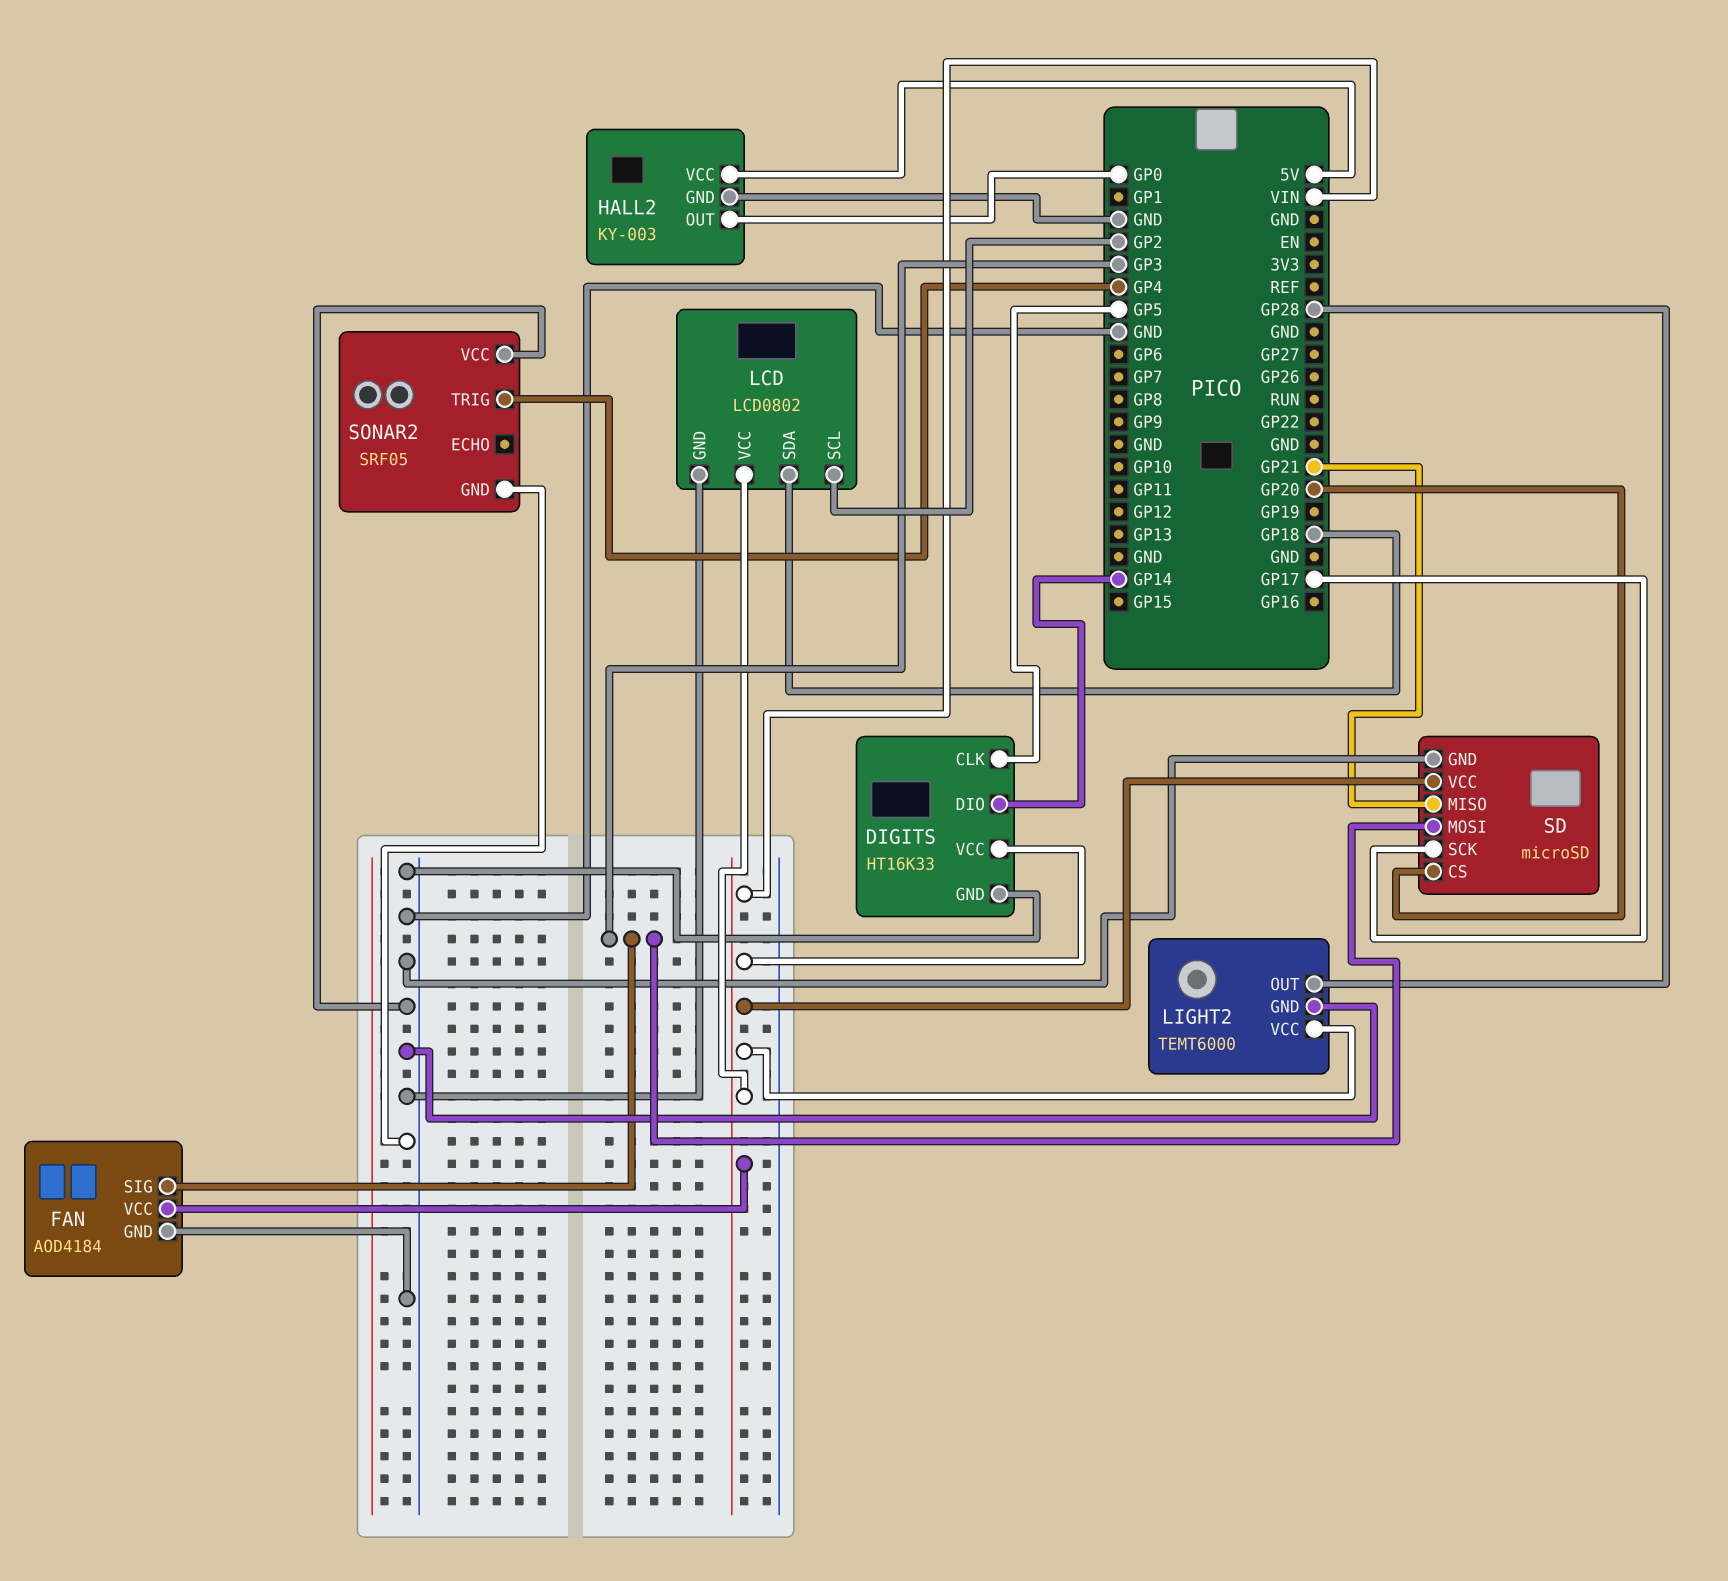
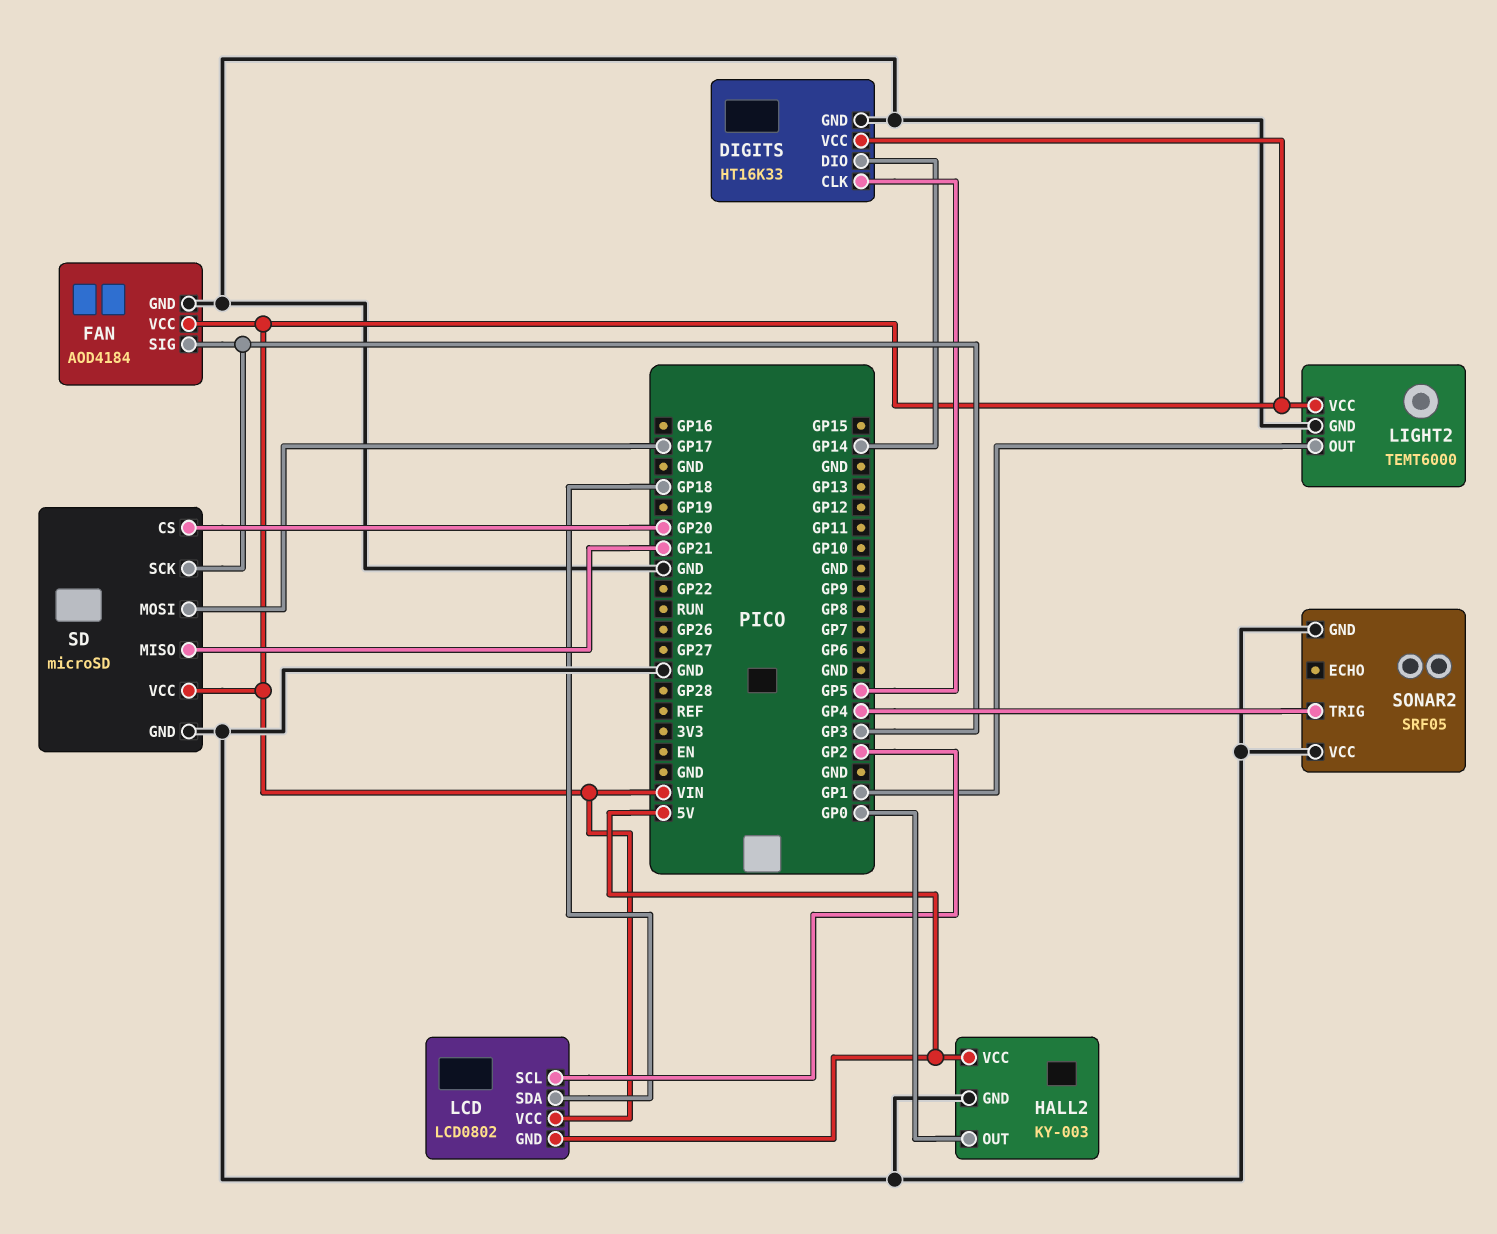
LCD pin GND: GND -> 5V
LIGHT2 pin OUT: GP28 -> GP1
SD pin MOSI: GP3 -> GP17
SD pin SCK: GP17 -> GP3

